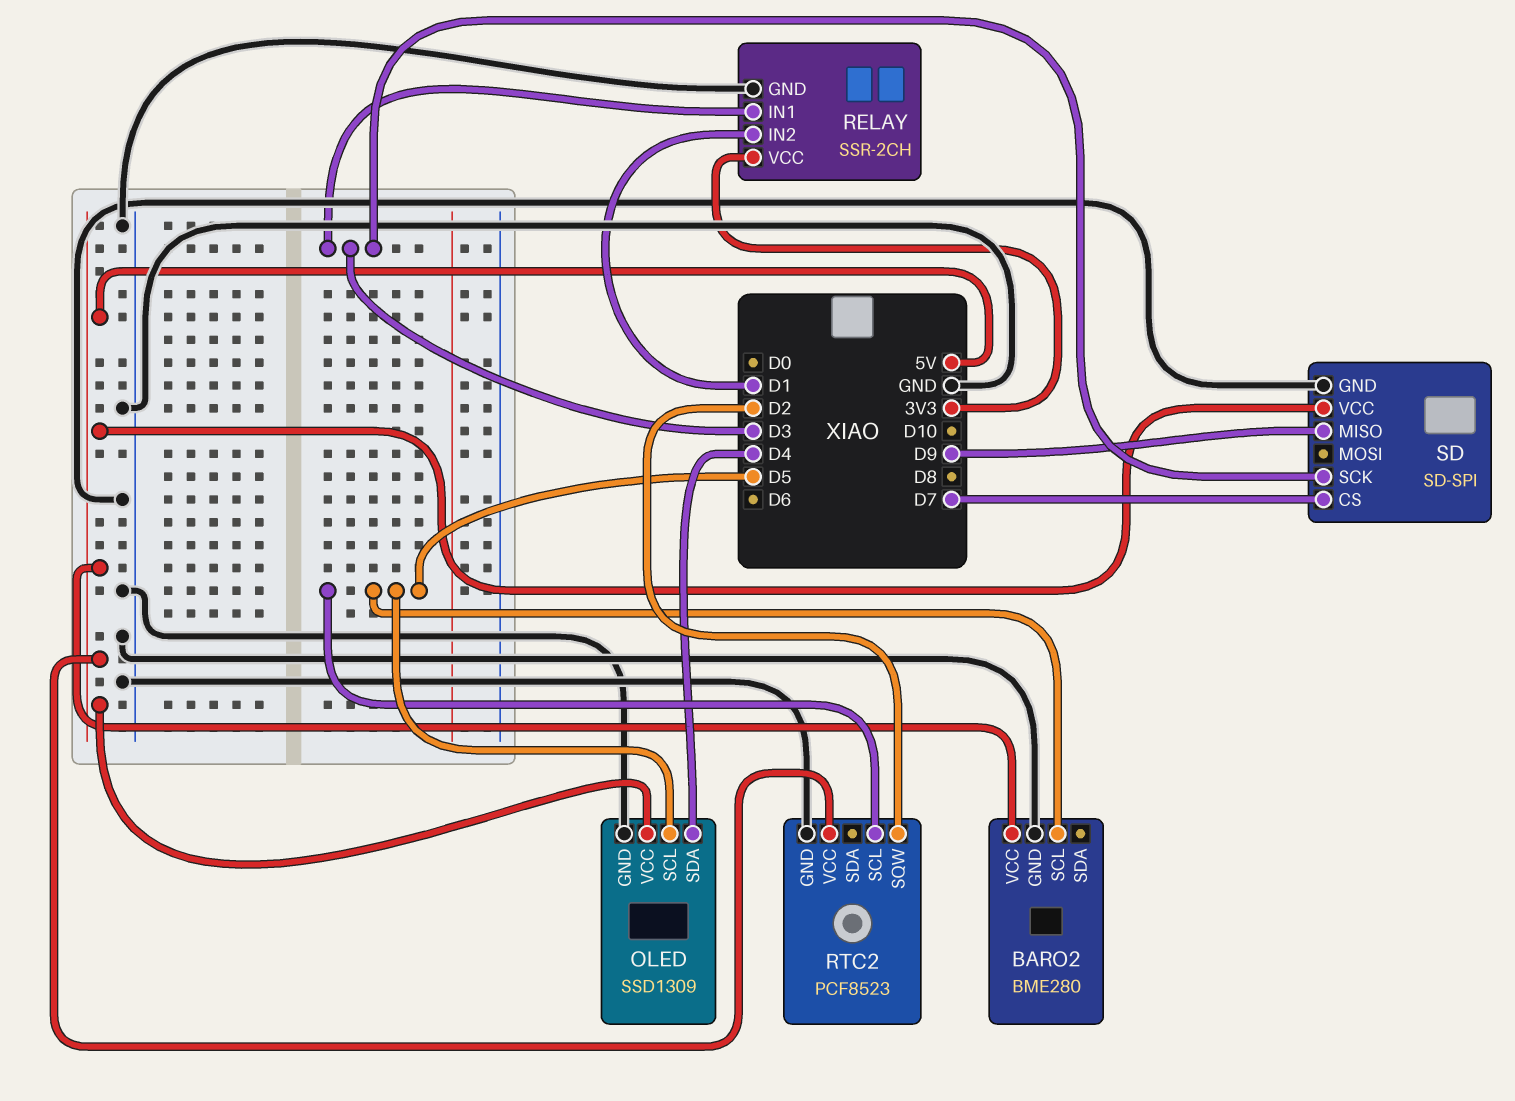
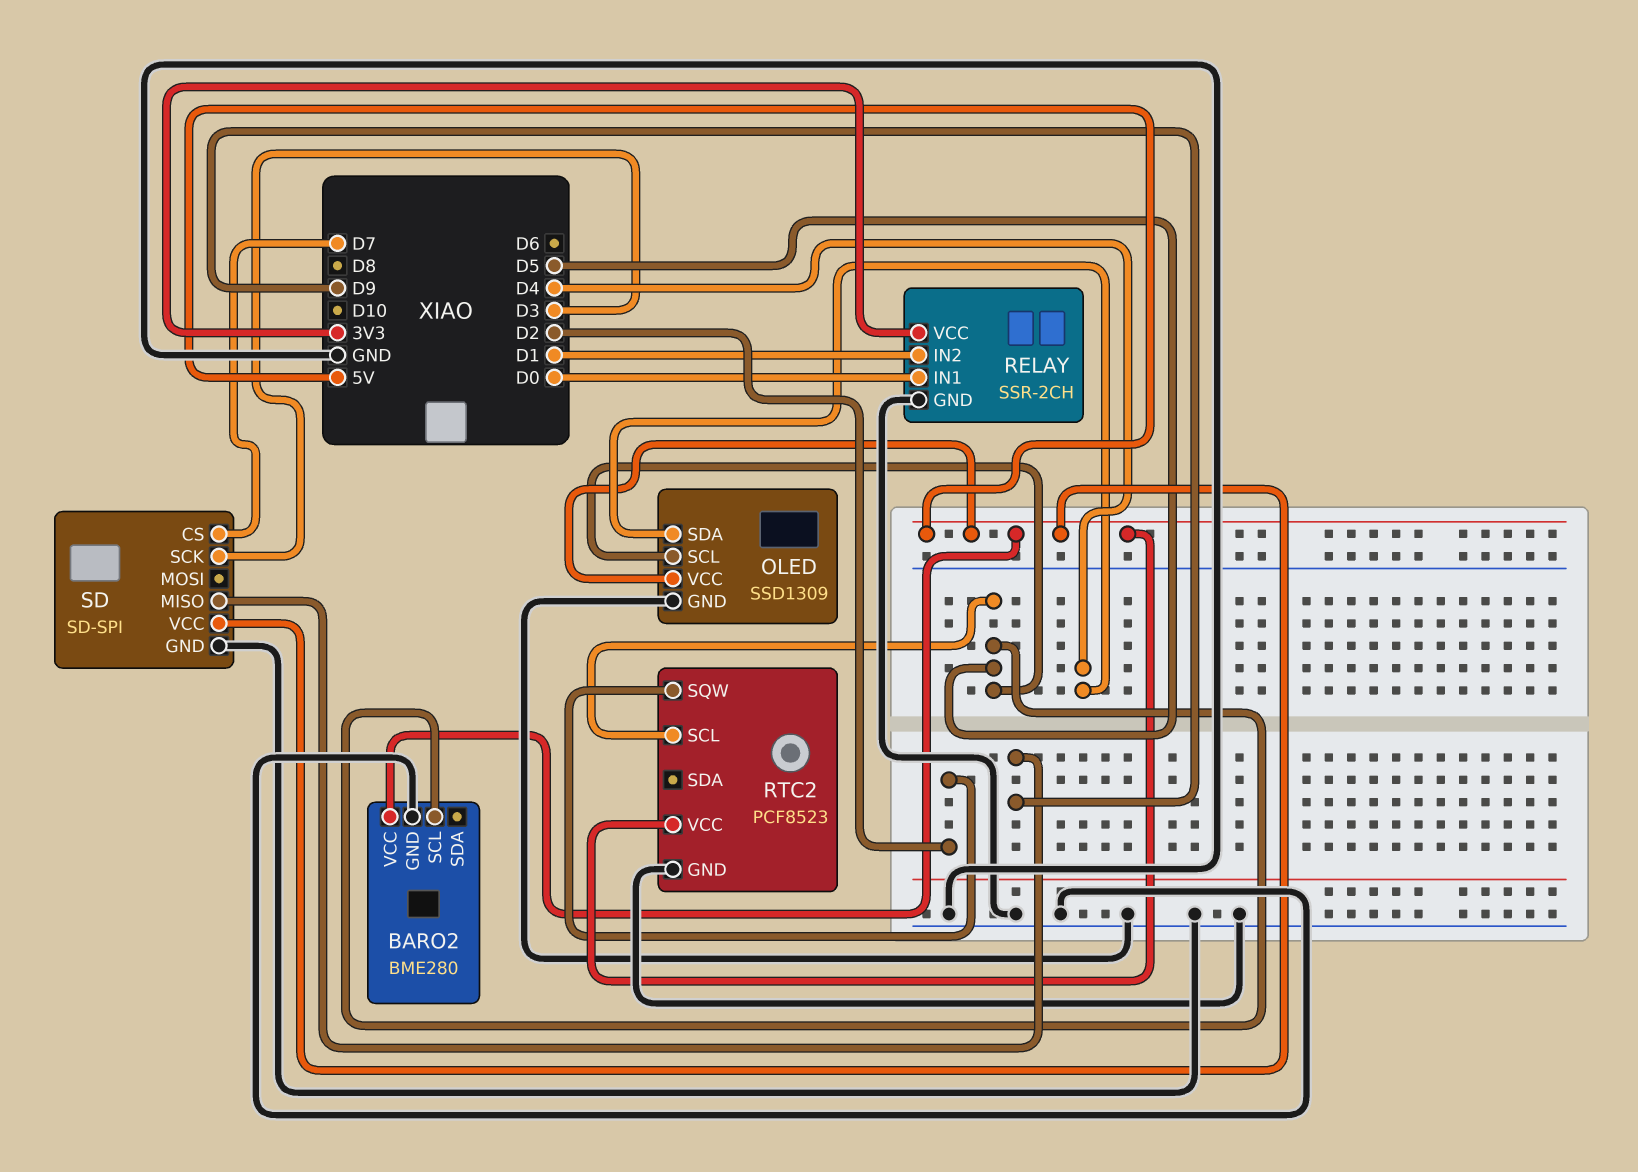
RELAY pin IN1: D3 -> D0

